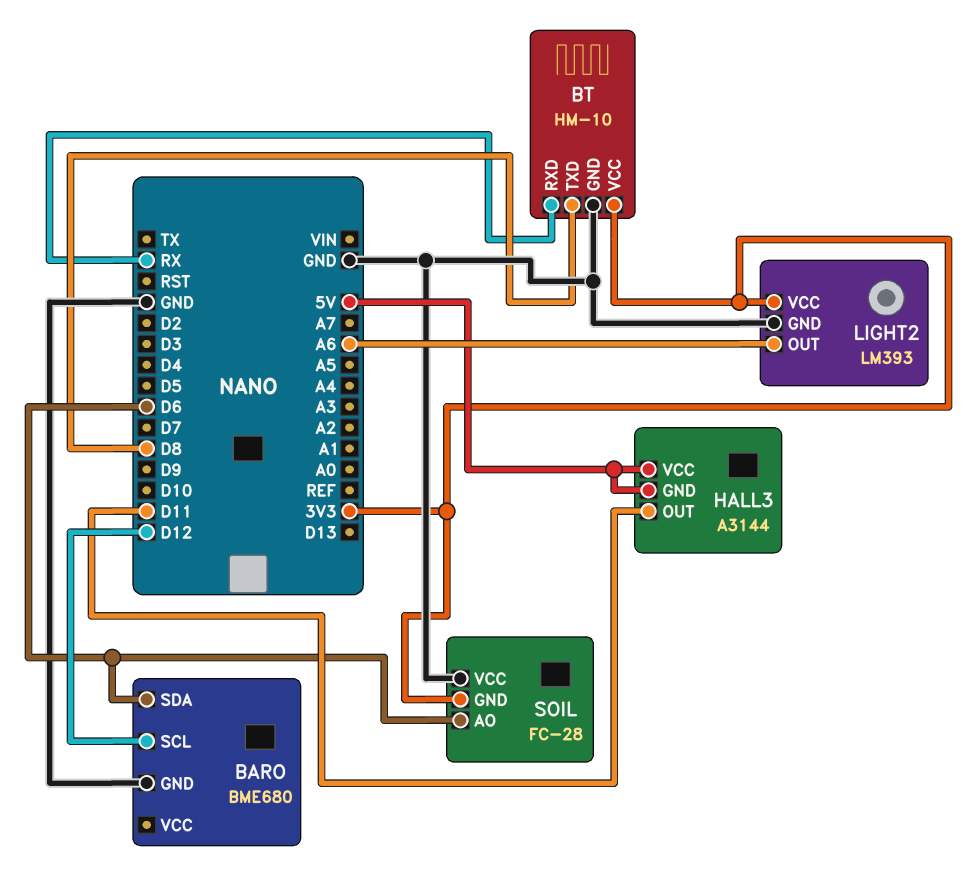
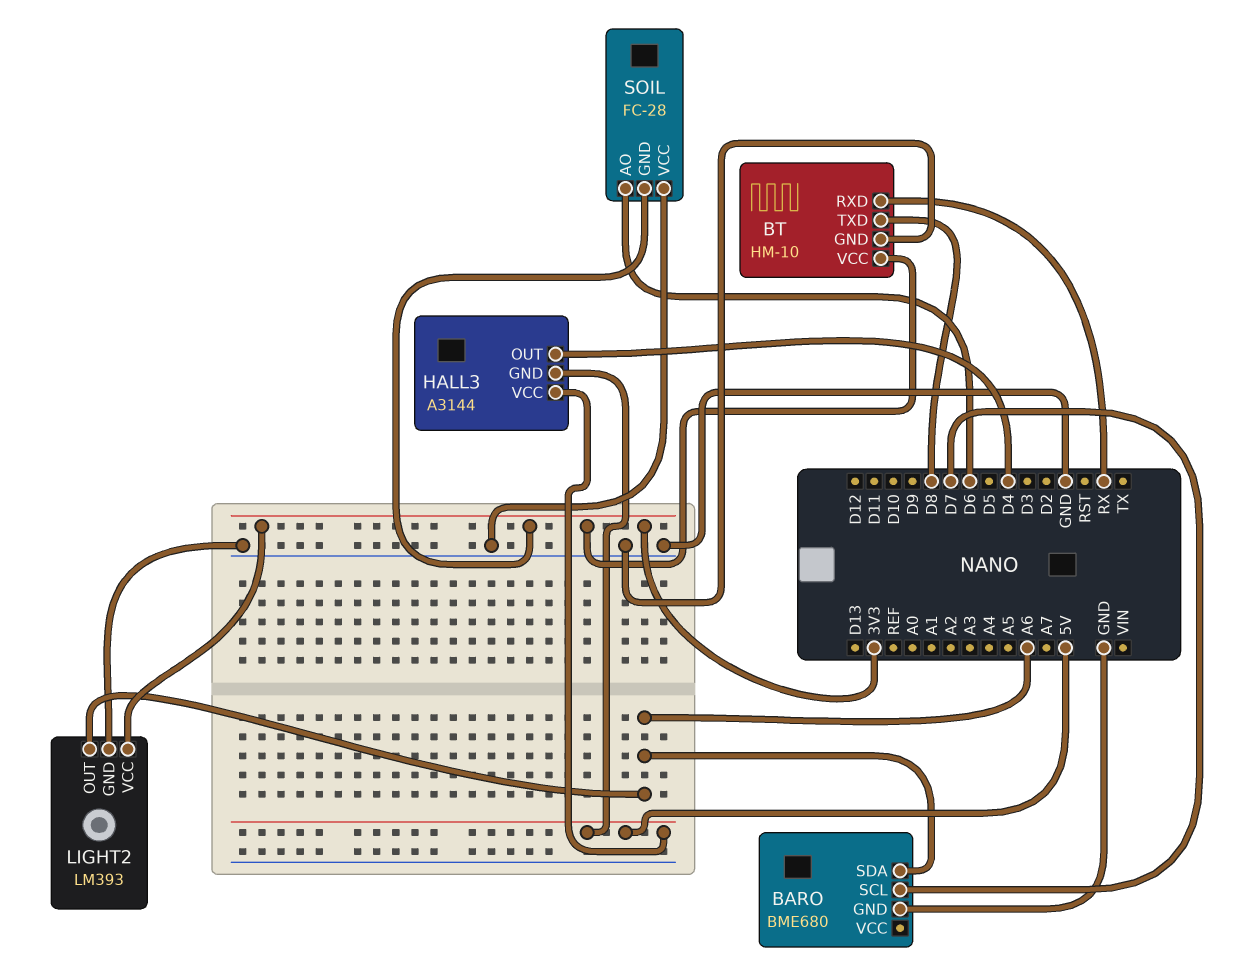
BARO pin SCL: D12 -> D7
BARO pin SDA: D6 -> A6
HALL3 pin OUT: D11 -> D4

